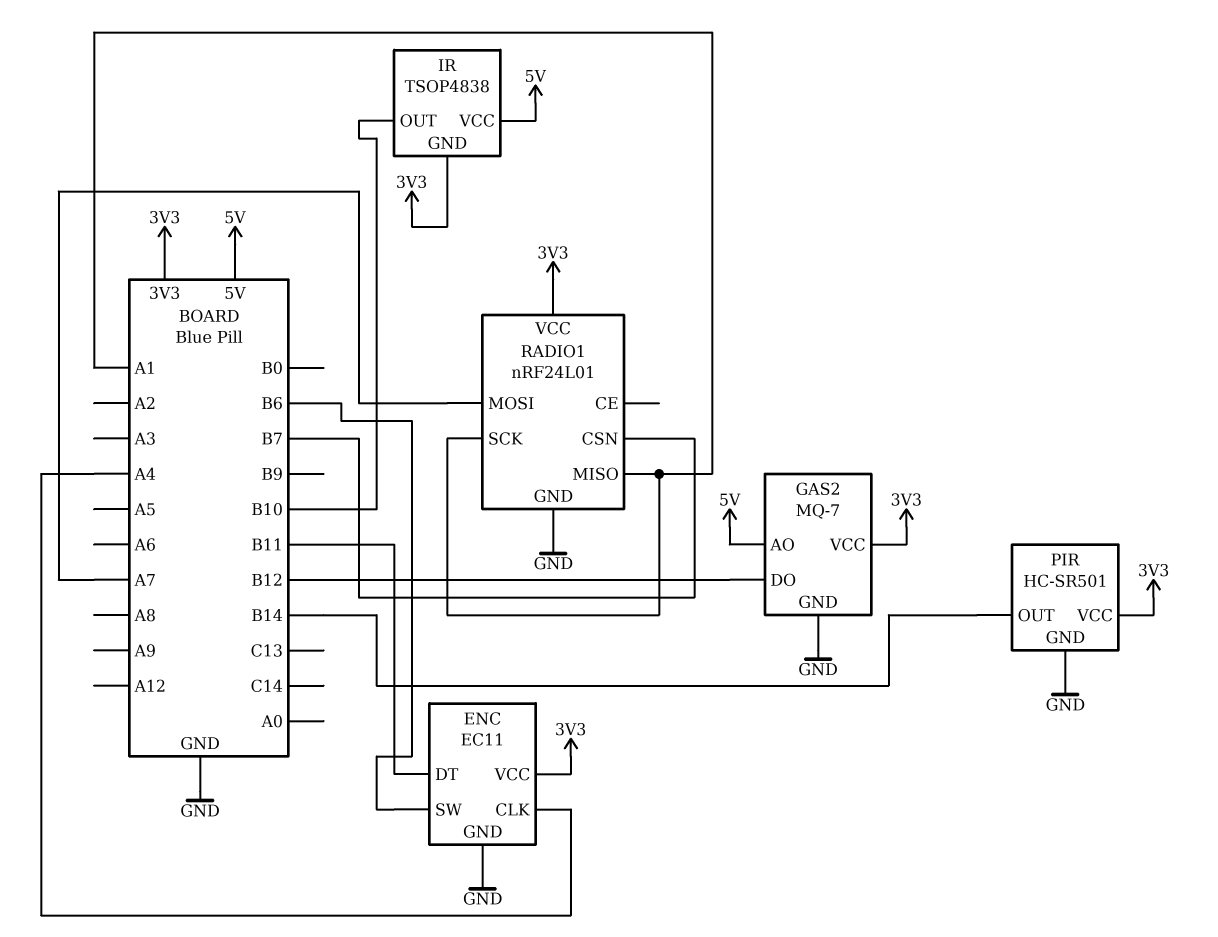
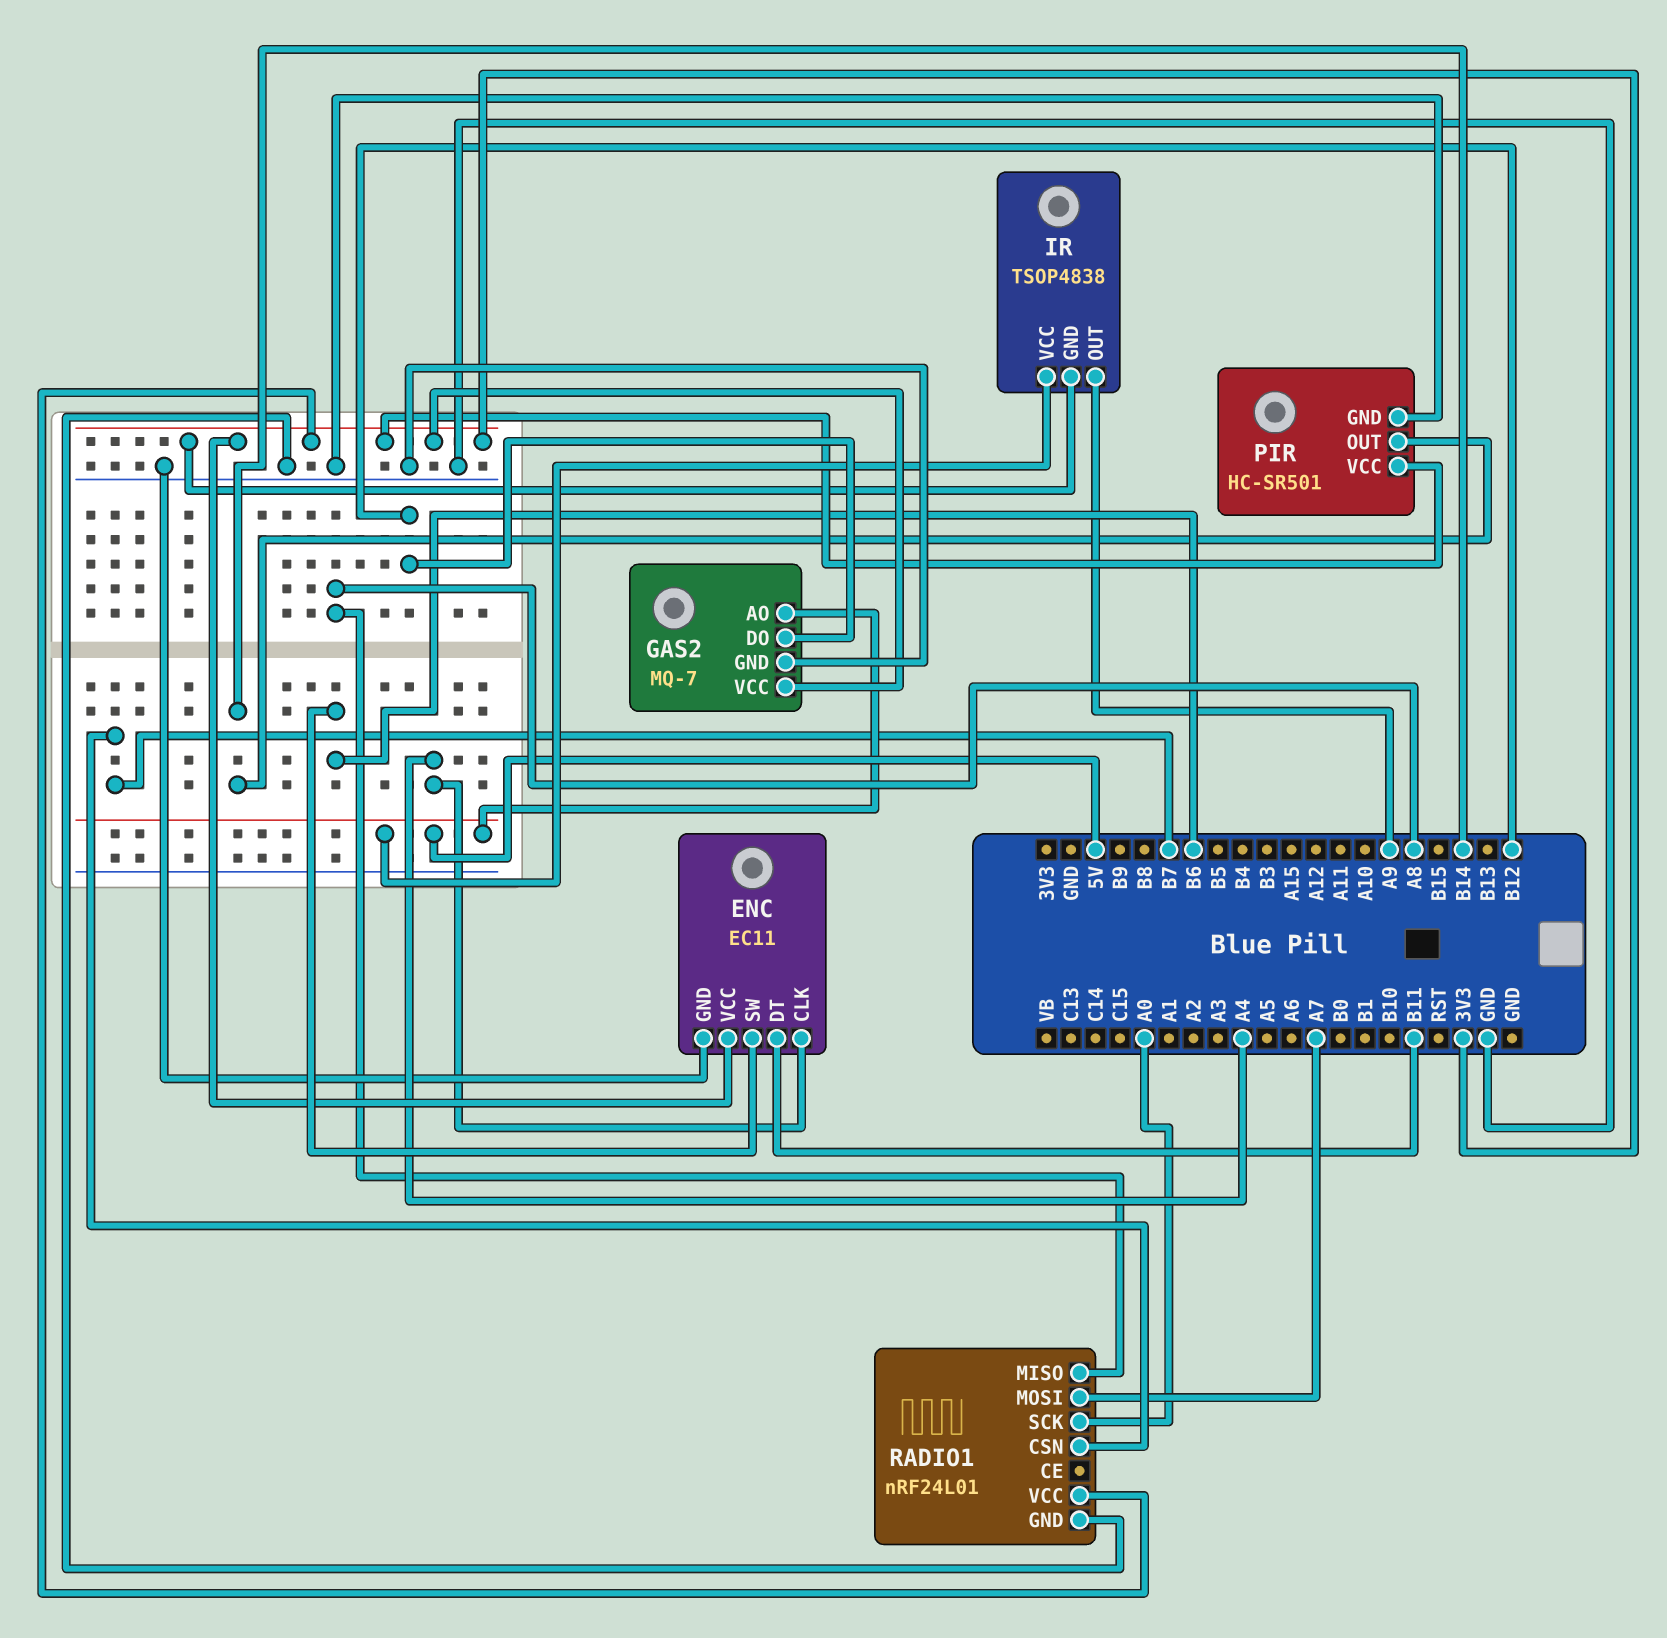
IR pin OUT: B10 -> A9
RADIO1 pin MISO: A1 -> A8
RADIO1 pin SCK: A1 -> A0

